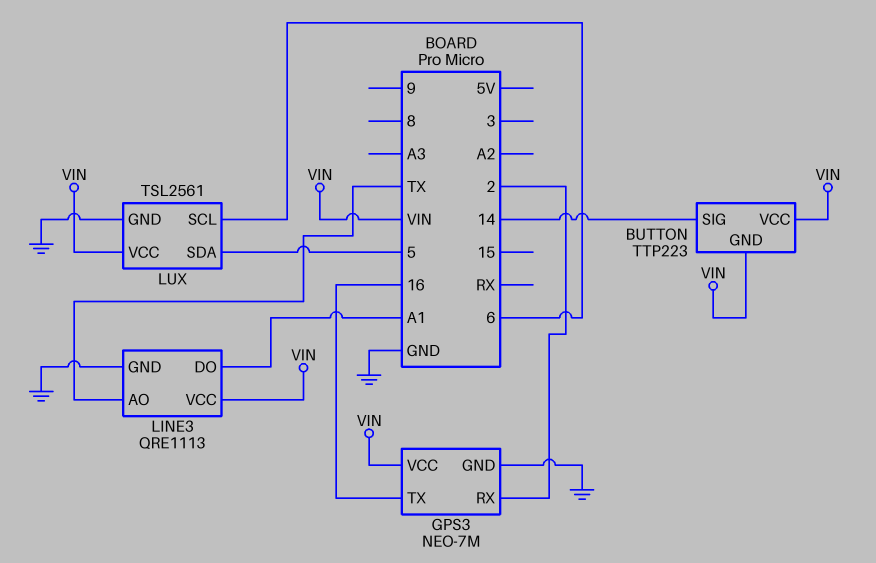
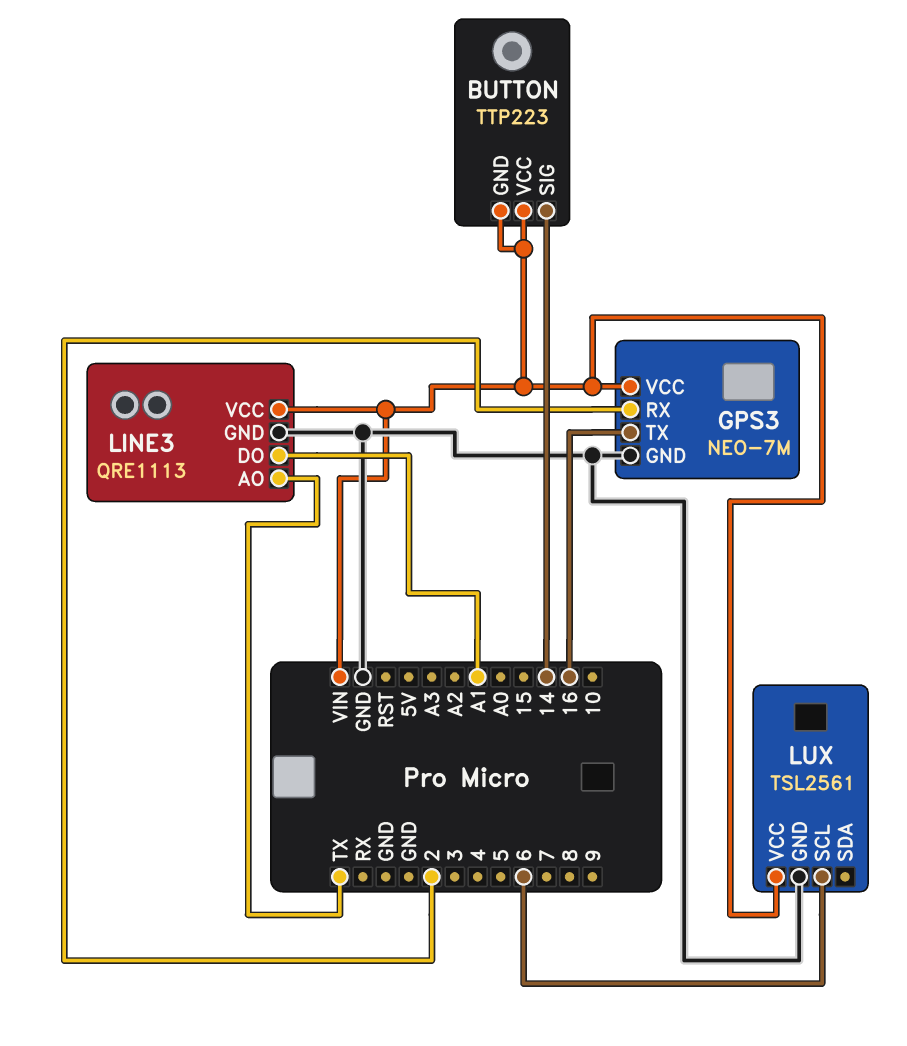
LUX pin SDA: 5 -> none

